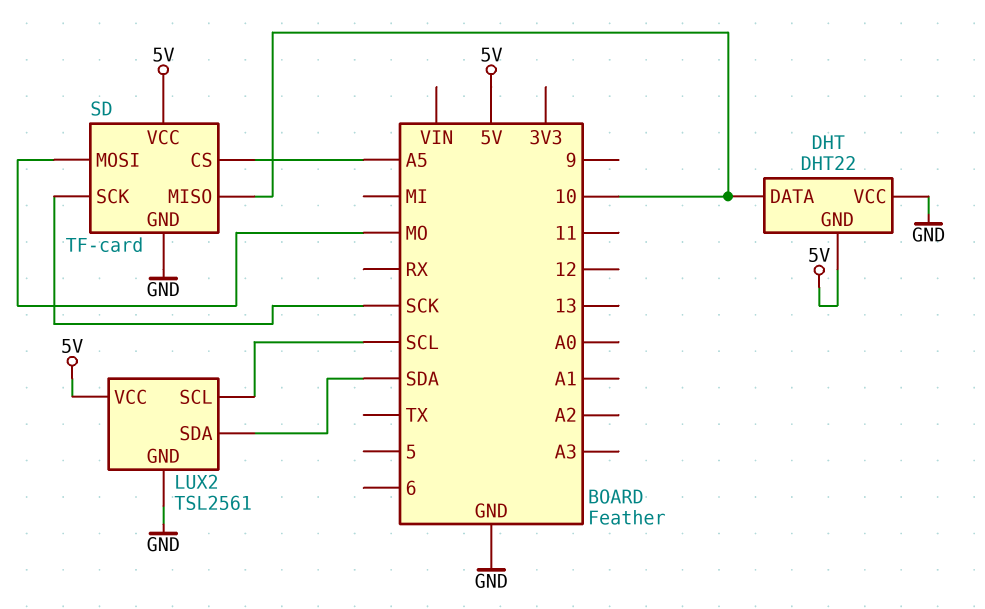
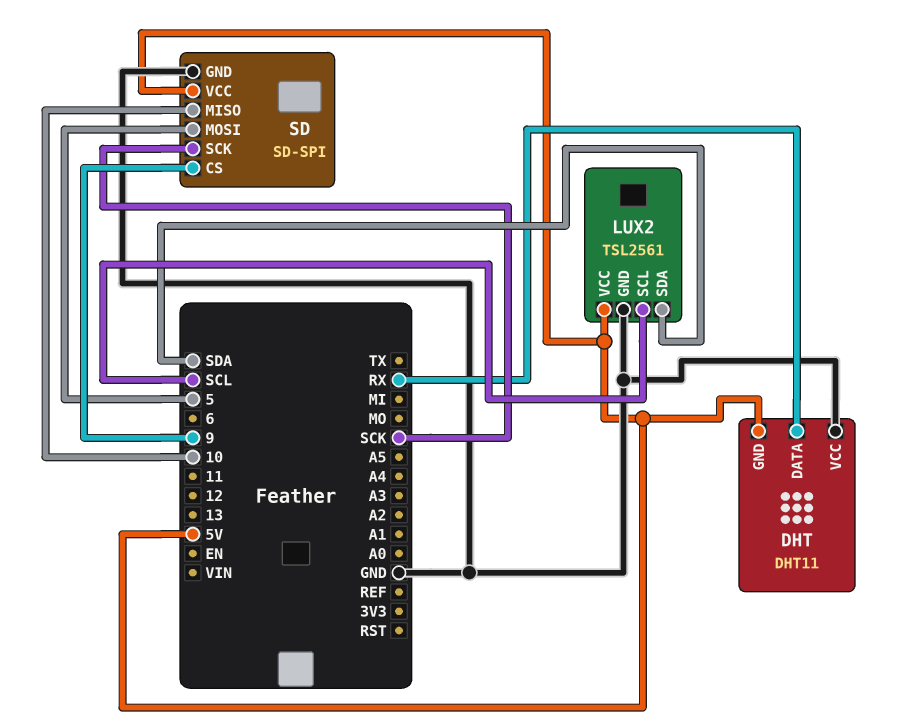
DHT: DHT22 -> DHT11
DHT pin DATA: 10 -> RX
SD: TF-card -> SD-SPI
SD pin CS: A5 -> 9
SD pin MOSI: MO -> 5

